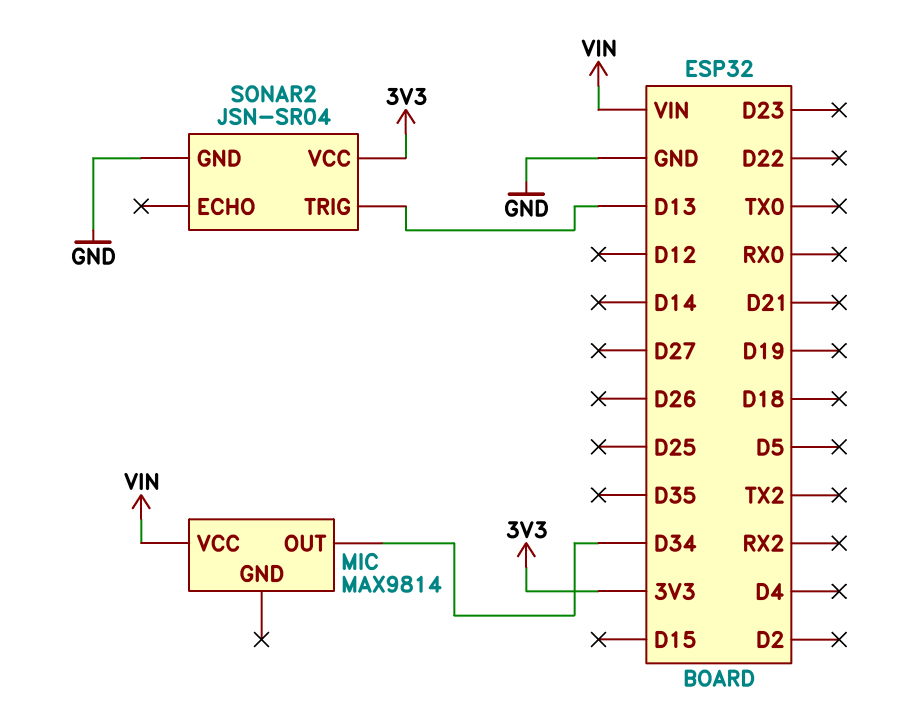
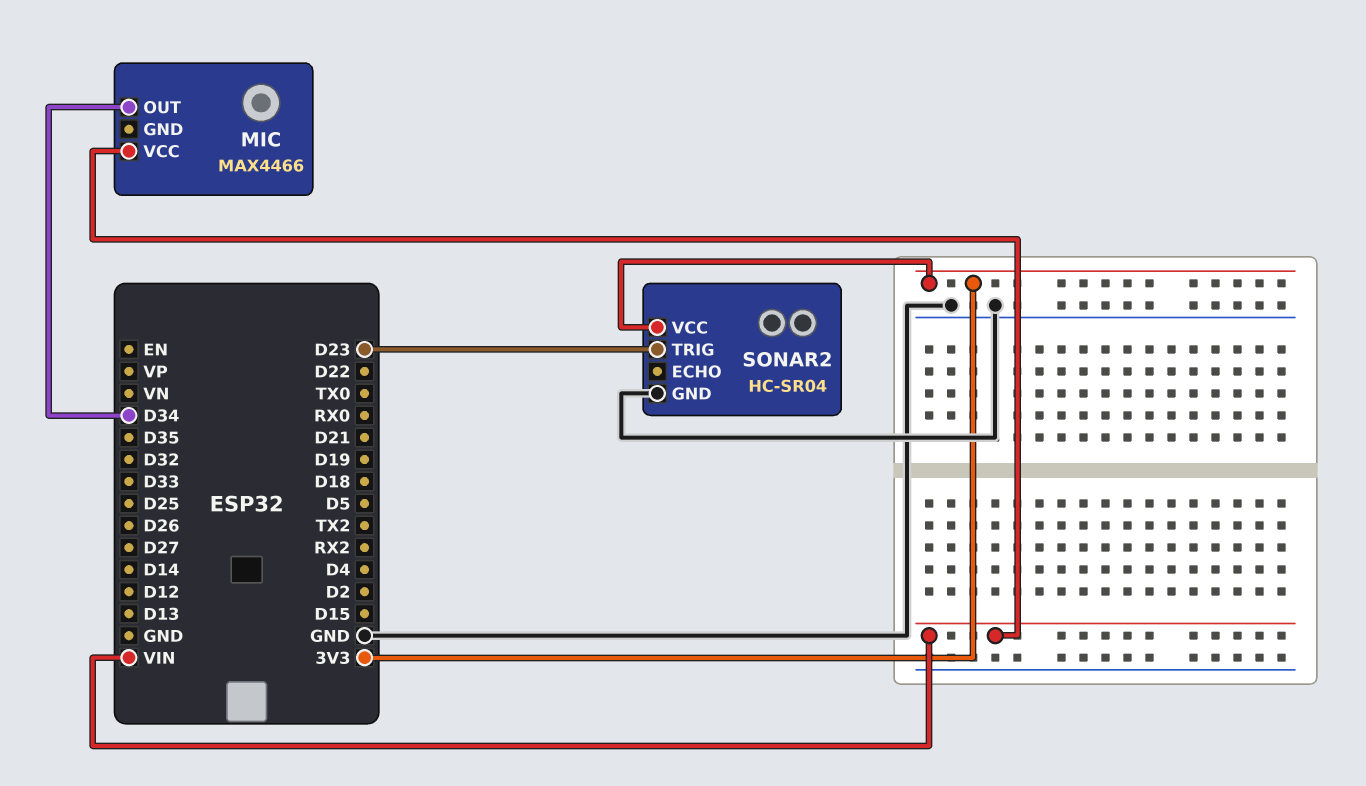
MIC: MAX9814 -> MAX4466
SONAR2: JSN-SR04 -> HC-SR04
SONAR2 pin TRIG: D13 -> D23

